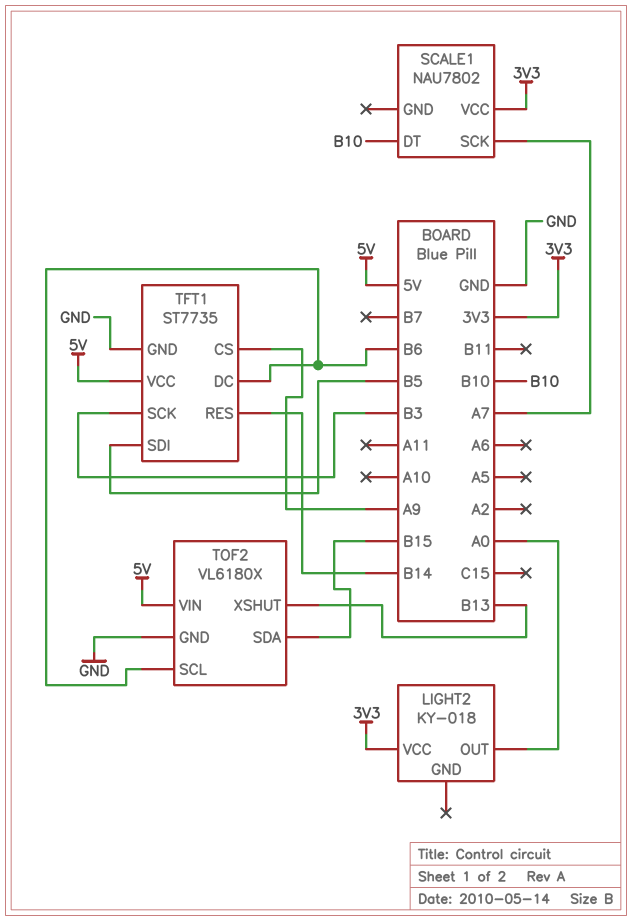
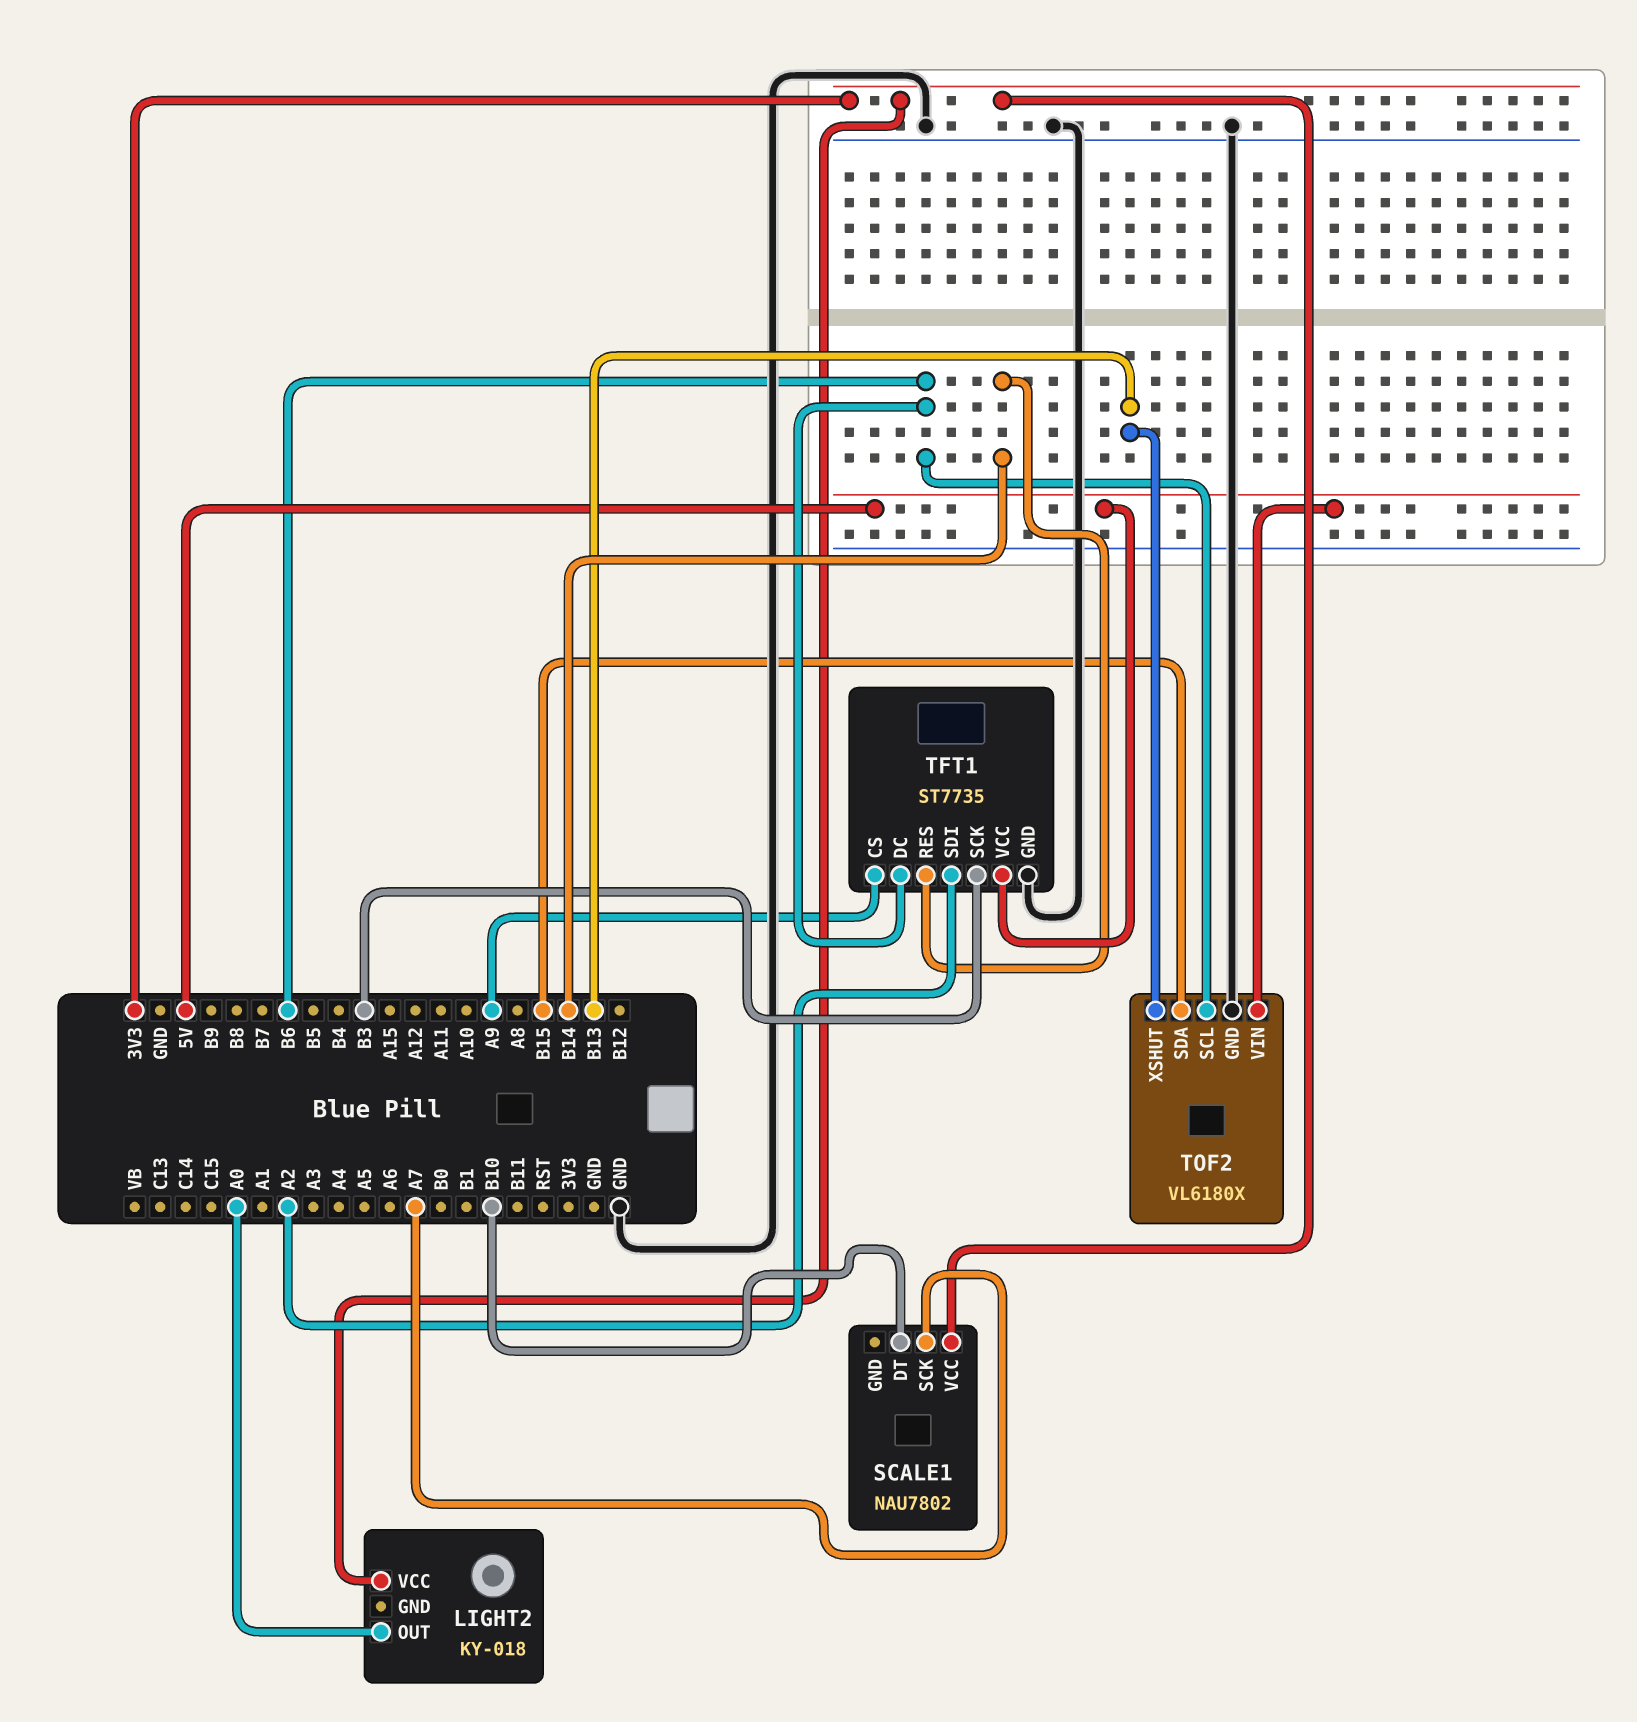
TFT1 pin SDI: B5 -> A2

